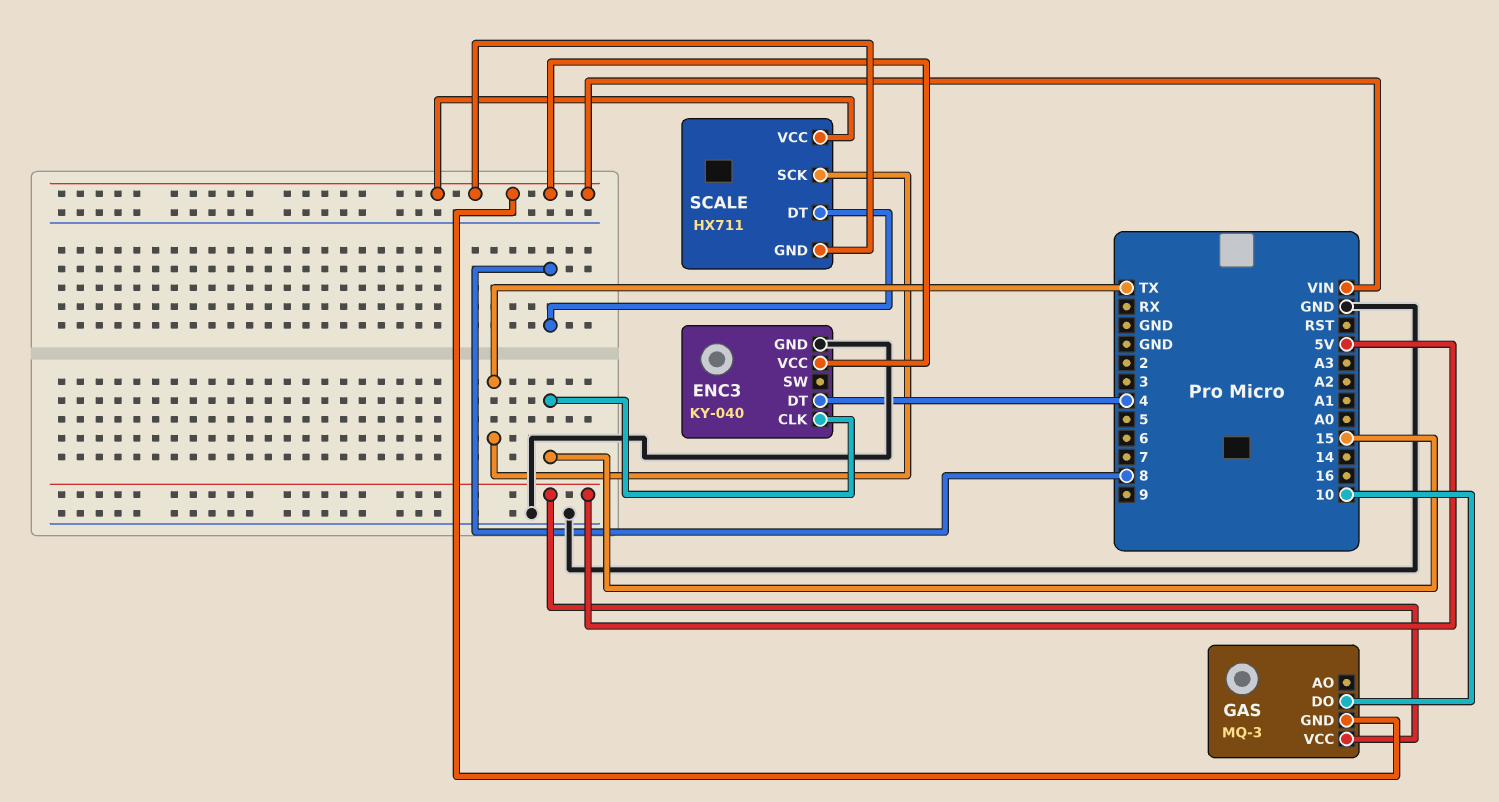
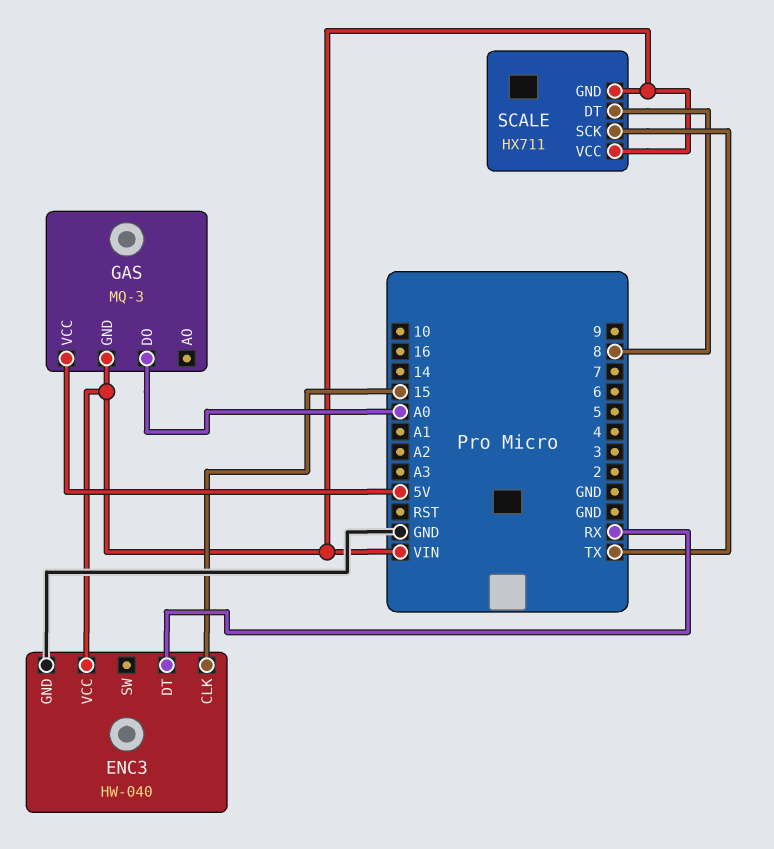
ENC3: KY-040 -> HW-040
ENC3 pin DT: 4 -> RX
GAS pin DO: 10 -> A0

